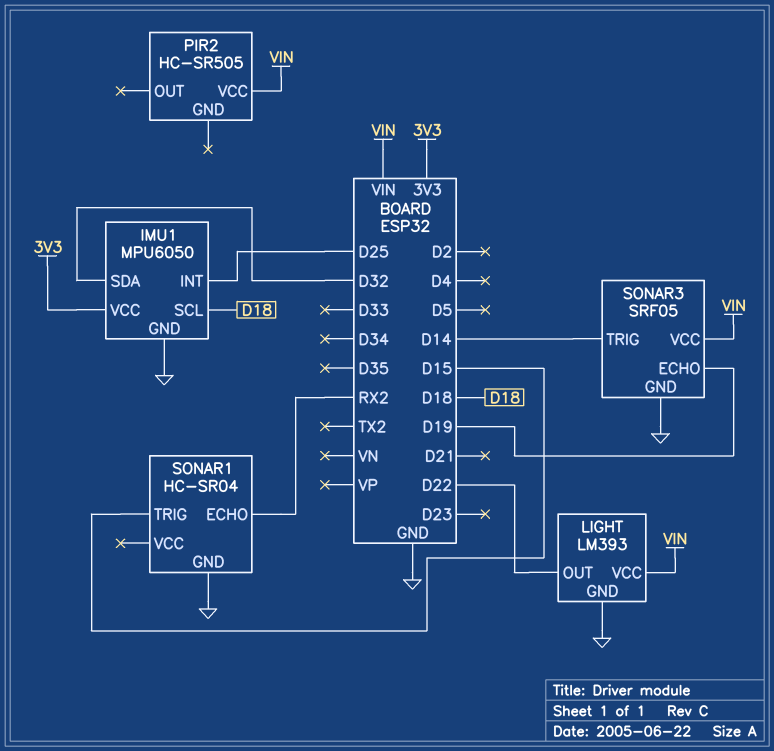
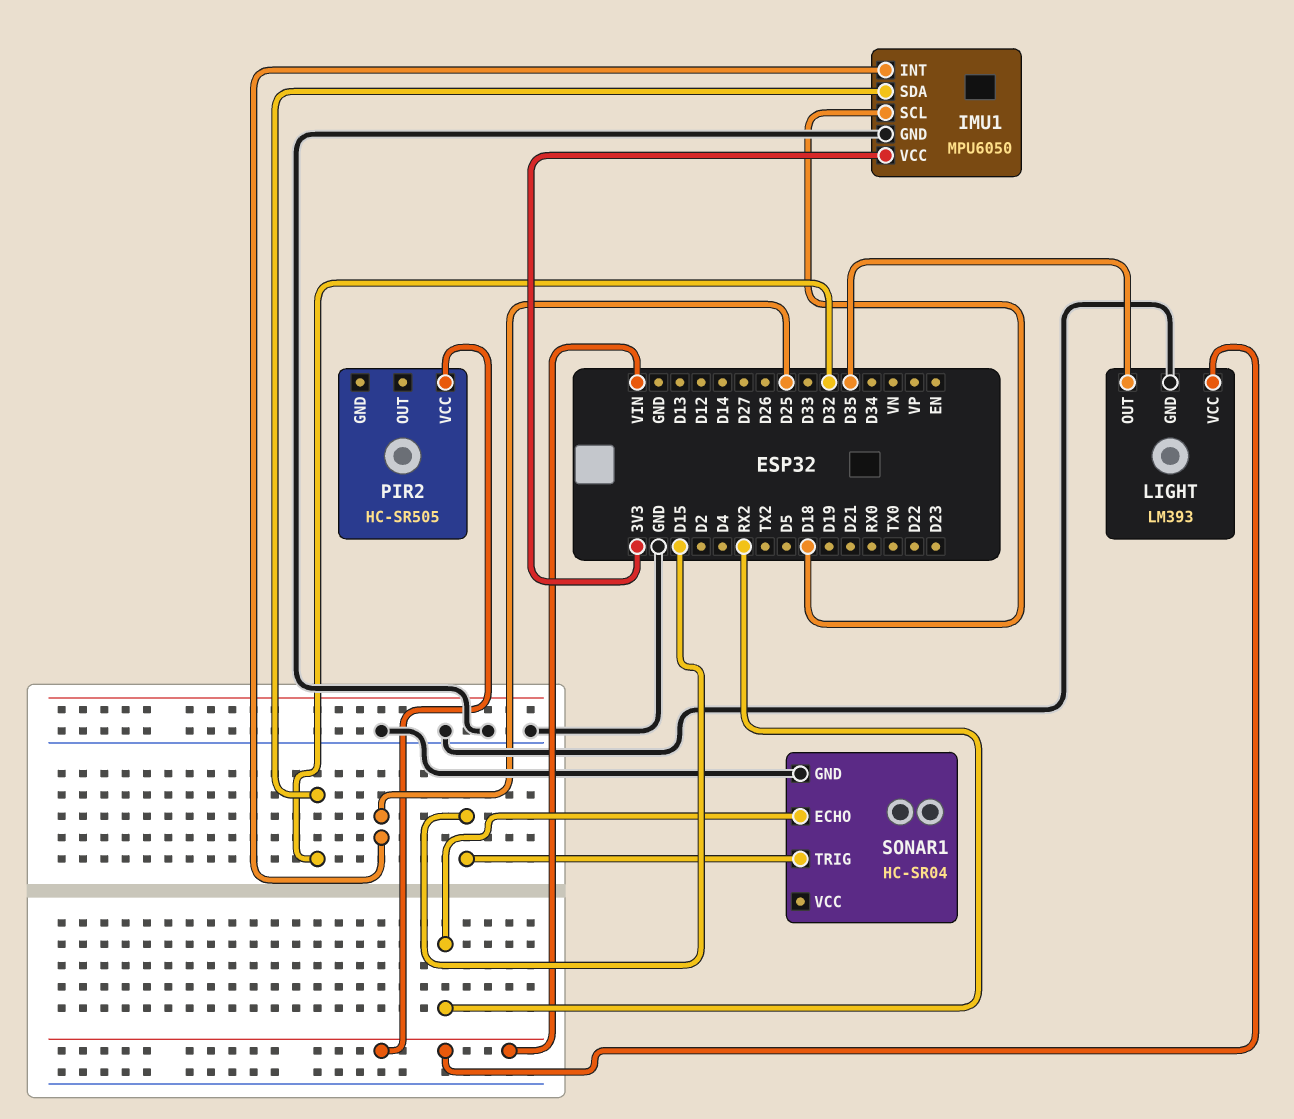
LIGHT pin OUT: D22 -> D35
SONAR3: SRF05 -> none
SONAR3 pin ECHO: D19 -> none
SONAR3 pin GND: GND -> none
SONAR3 pin TRIG: D14 -> none
SONAR3 pin VCC: VIN -> none

